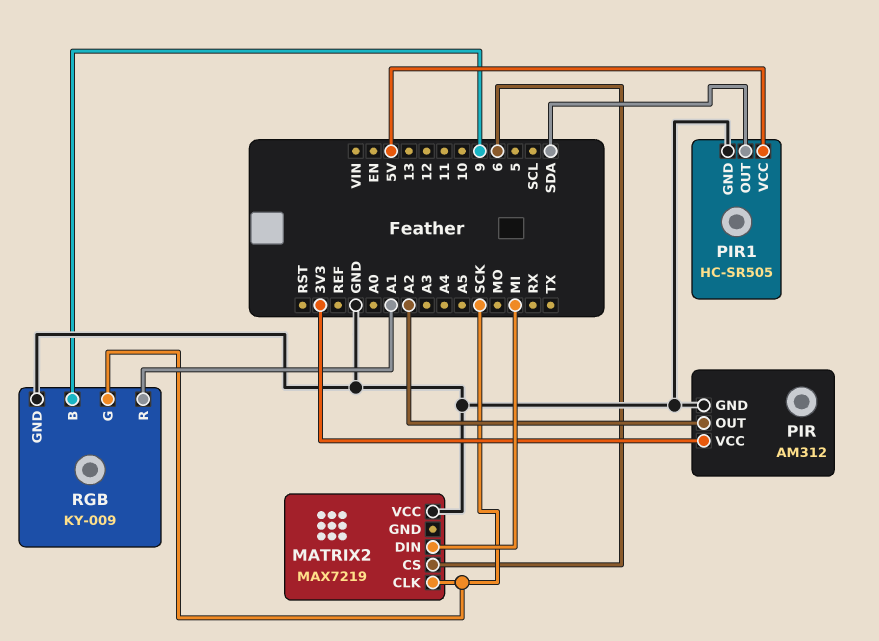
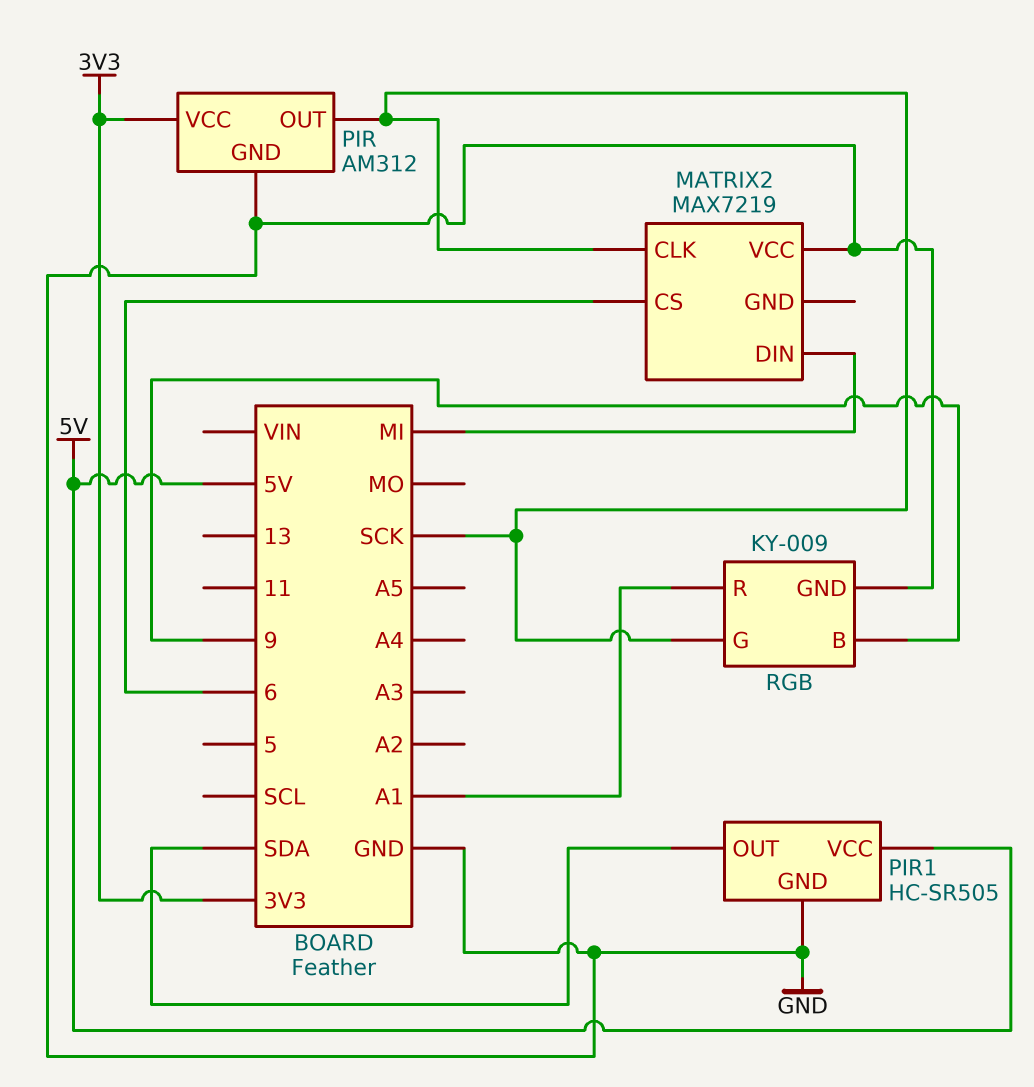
PIR pin OUT: A2 -> SCK

